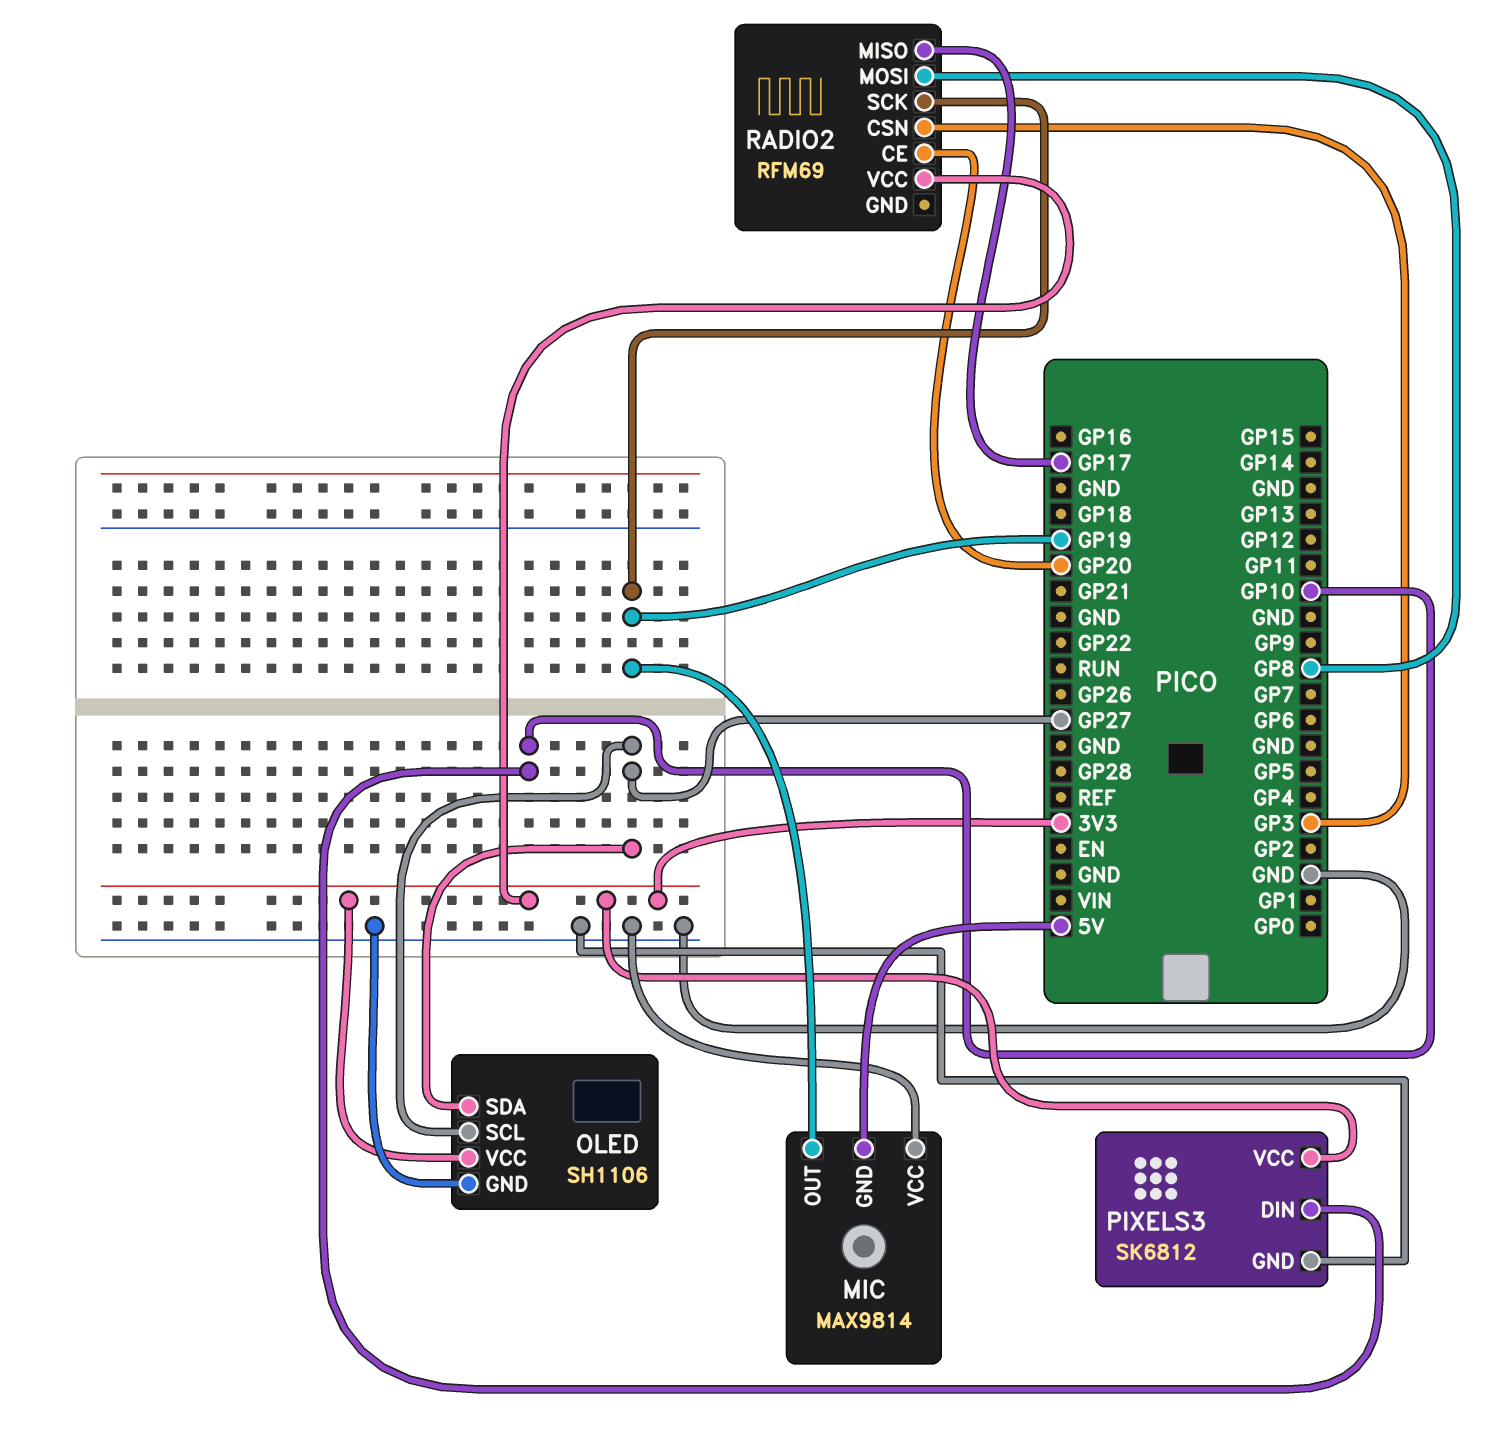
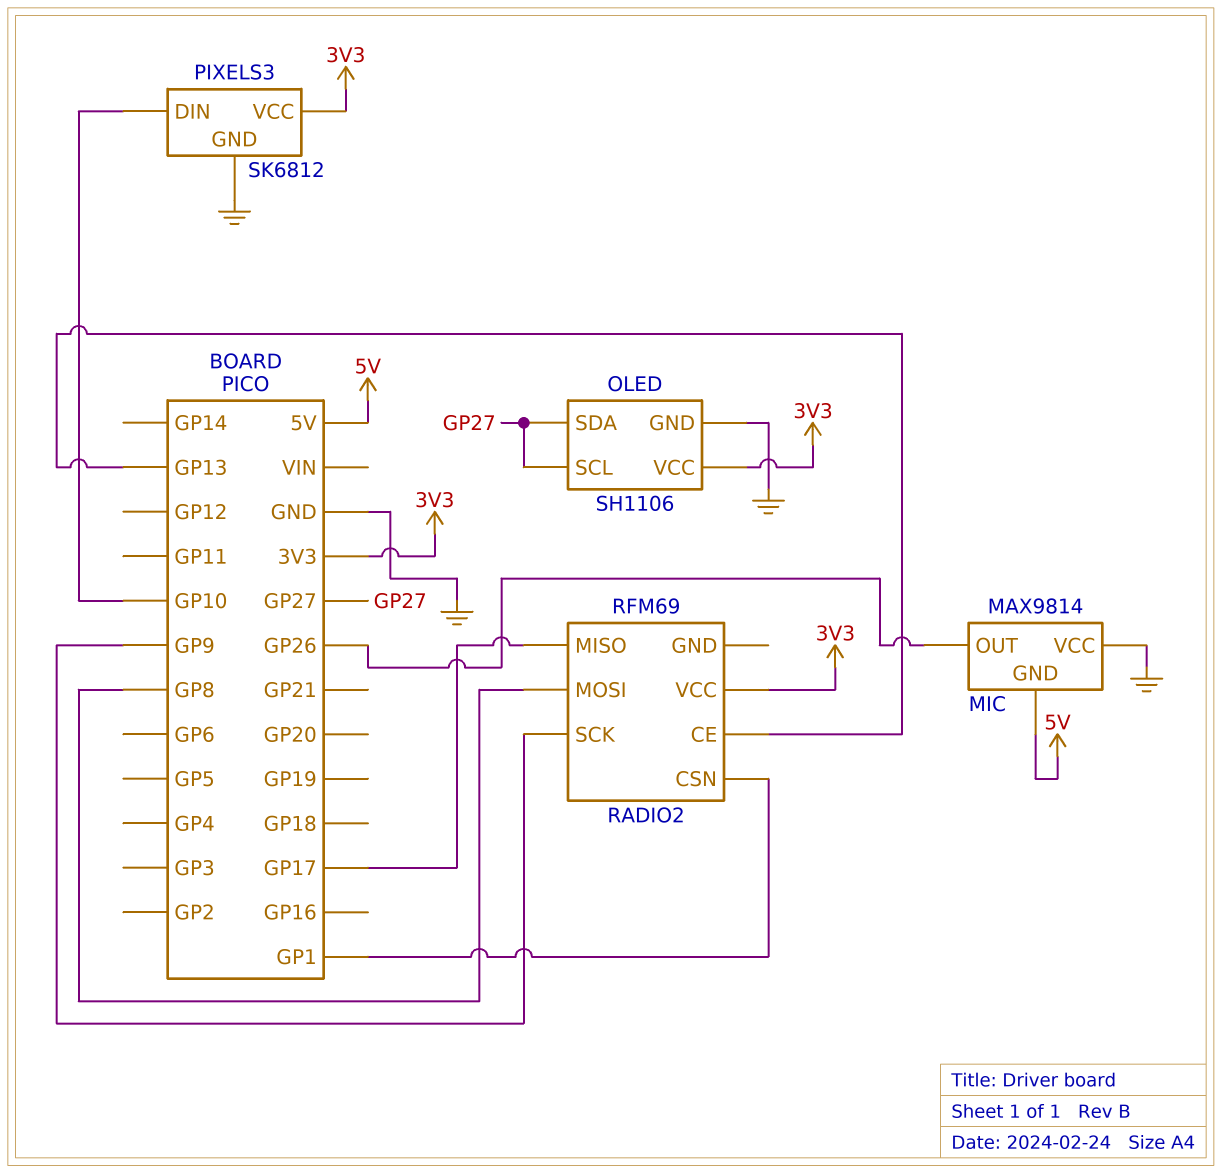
MIC pin OUT: GP19 -> GP26
RADIO2 pin CE: GP20 -> GP13
RADIO2 pin CSN: GP3 -> GP1
RADIO2 pin SCK: GP19 -> GP9

